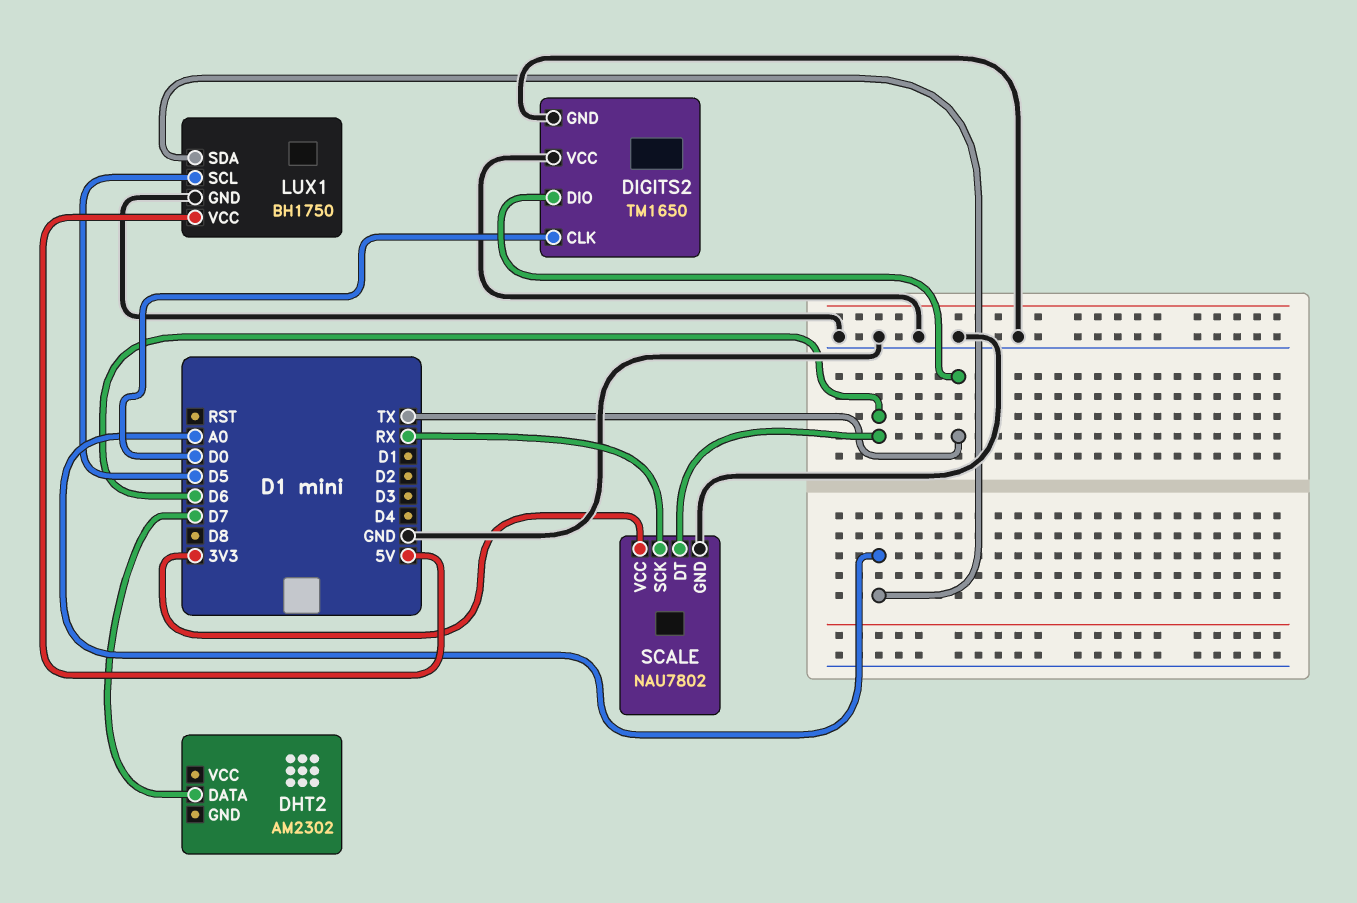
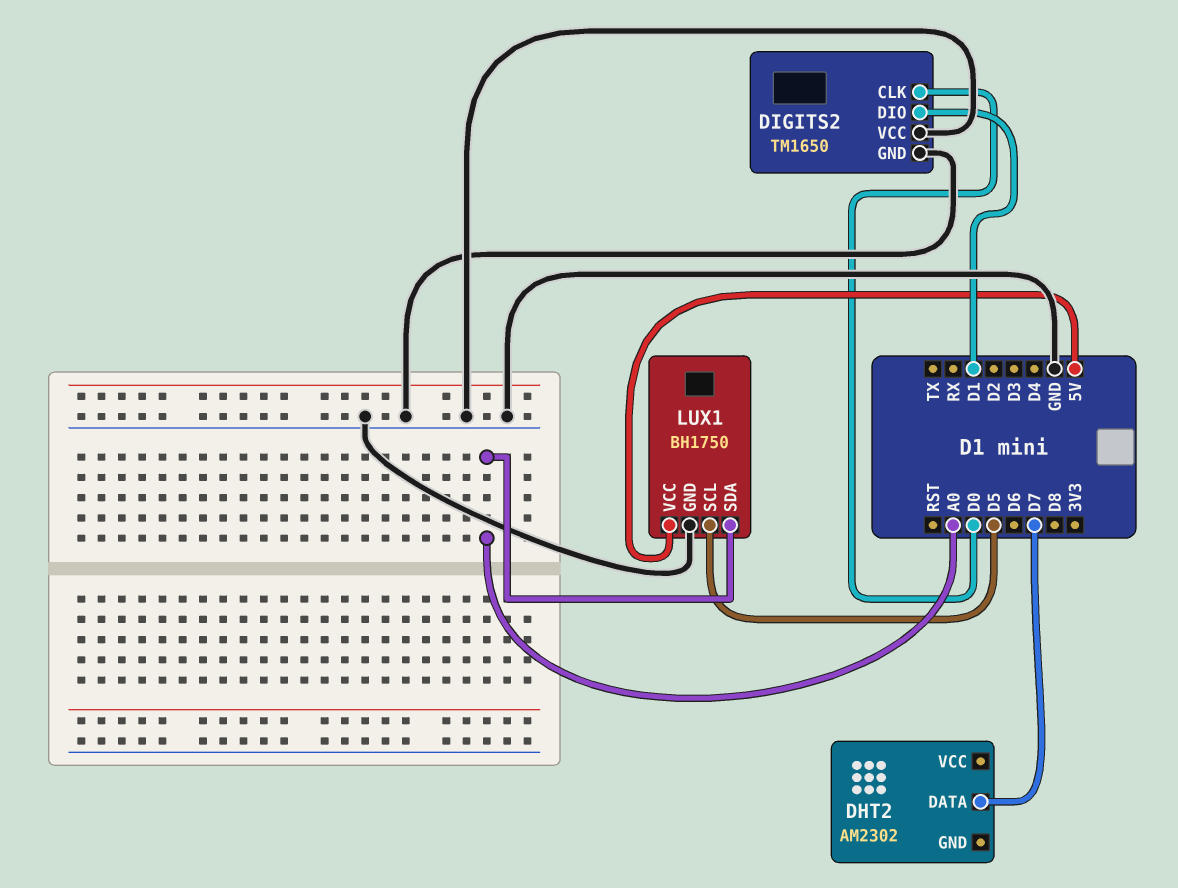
DIGITS2 pin DIO: TX -> D1
SCALE: NAU7802 -> none
SCALE pin DT: D6 -> none
SCALE pin GND: GND -> none
SCALE pin SCK: RX -> none
SCALE pin VCC: 3V3 -> none

